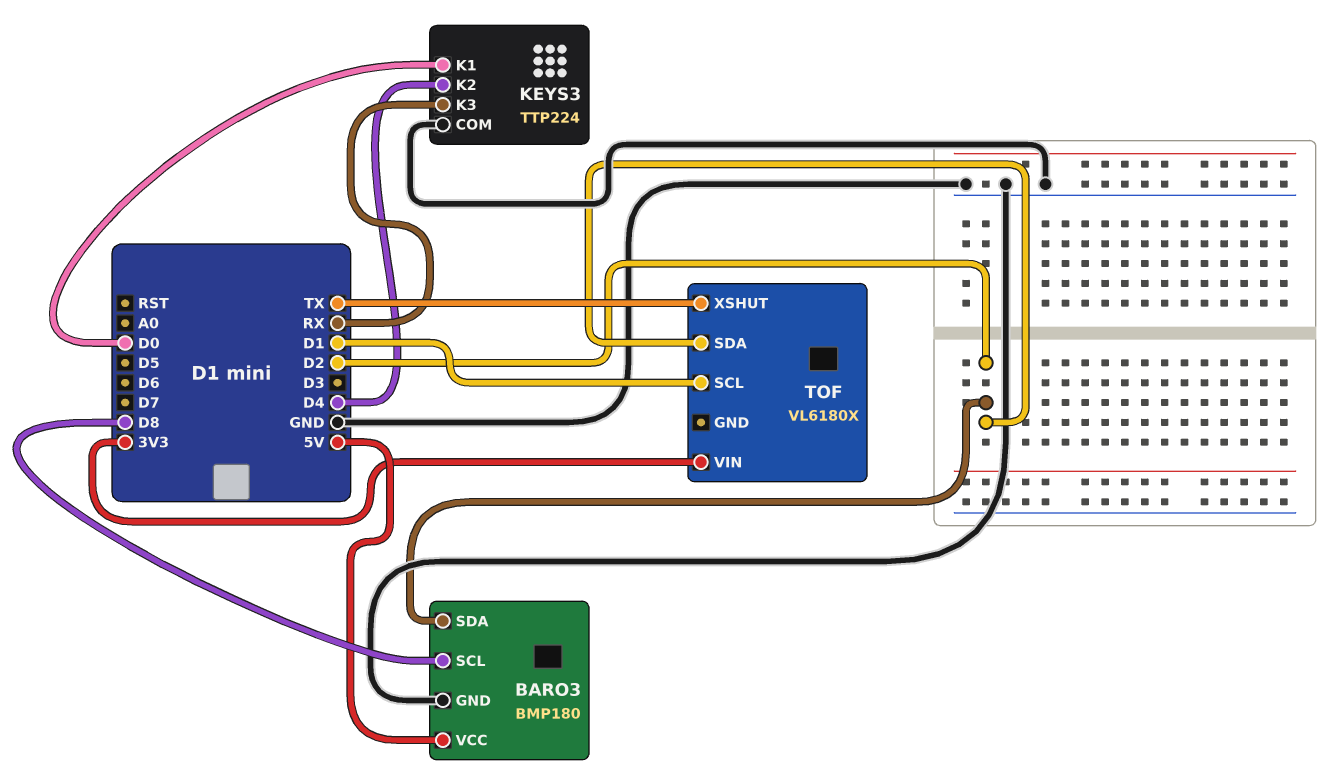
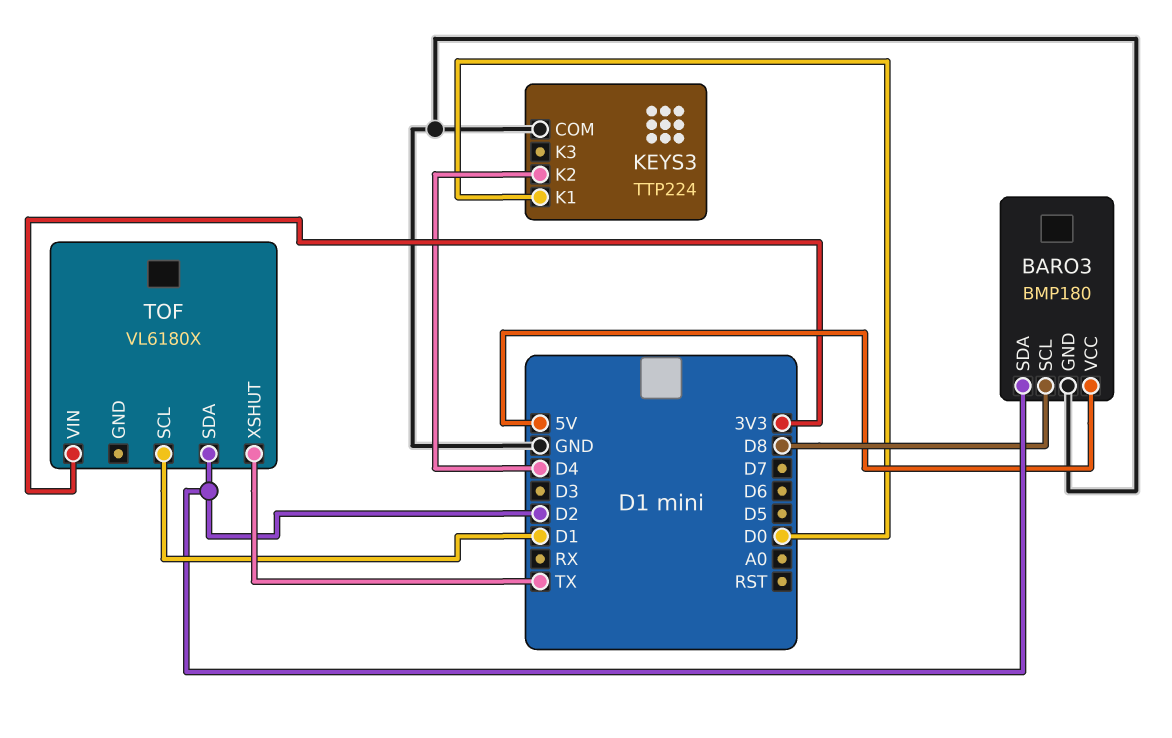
KEYS3 pin K3: RX -> none

